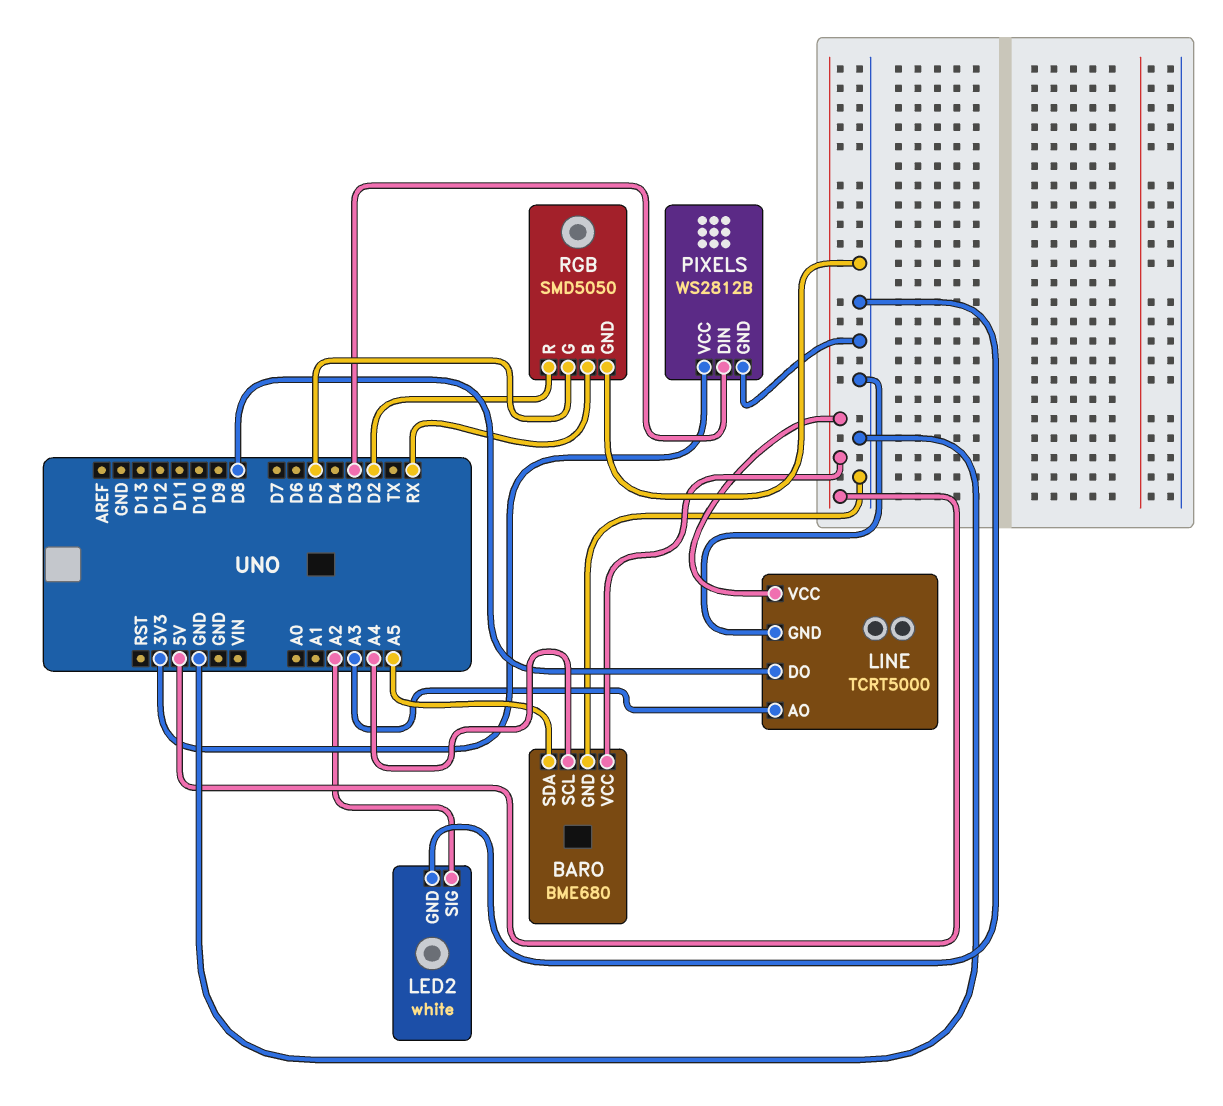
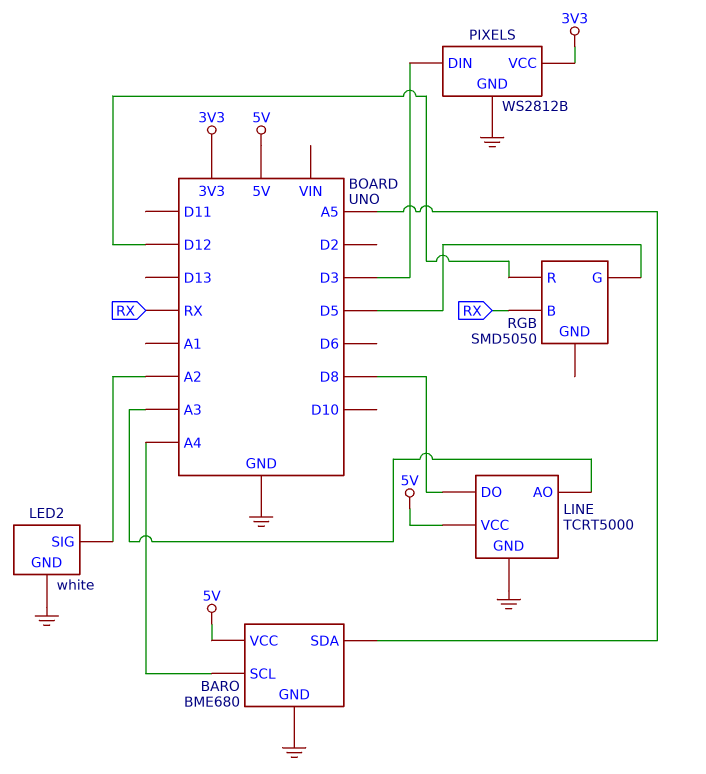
RGB pin GND: GND -> none
RGB pin R: D2 -> D12

